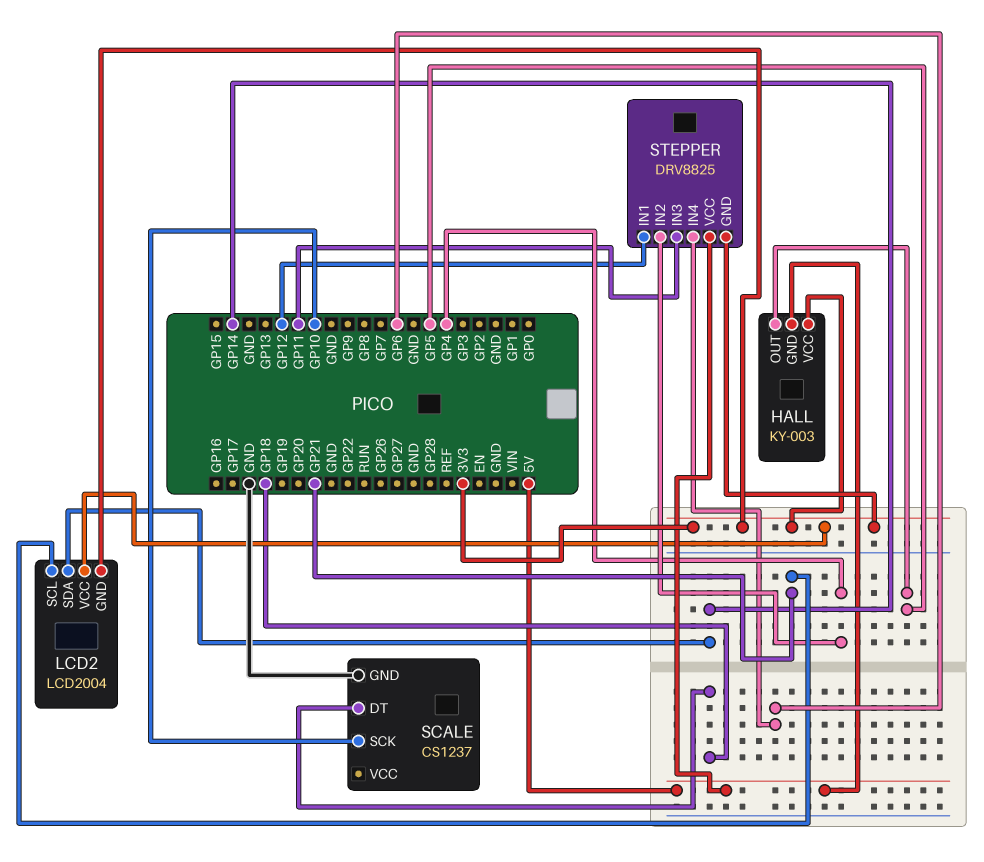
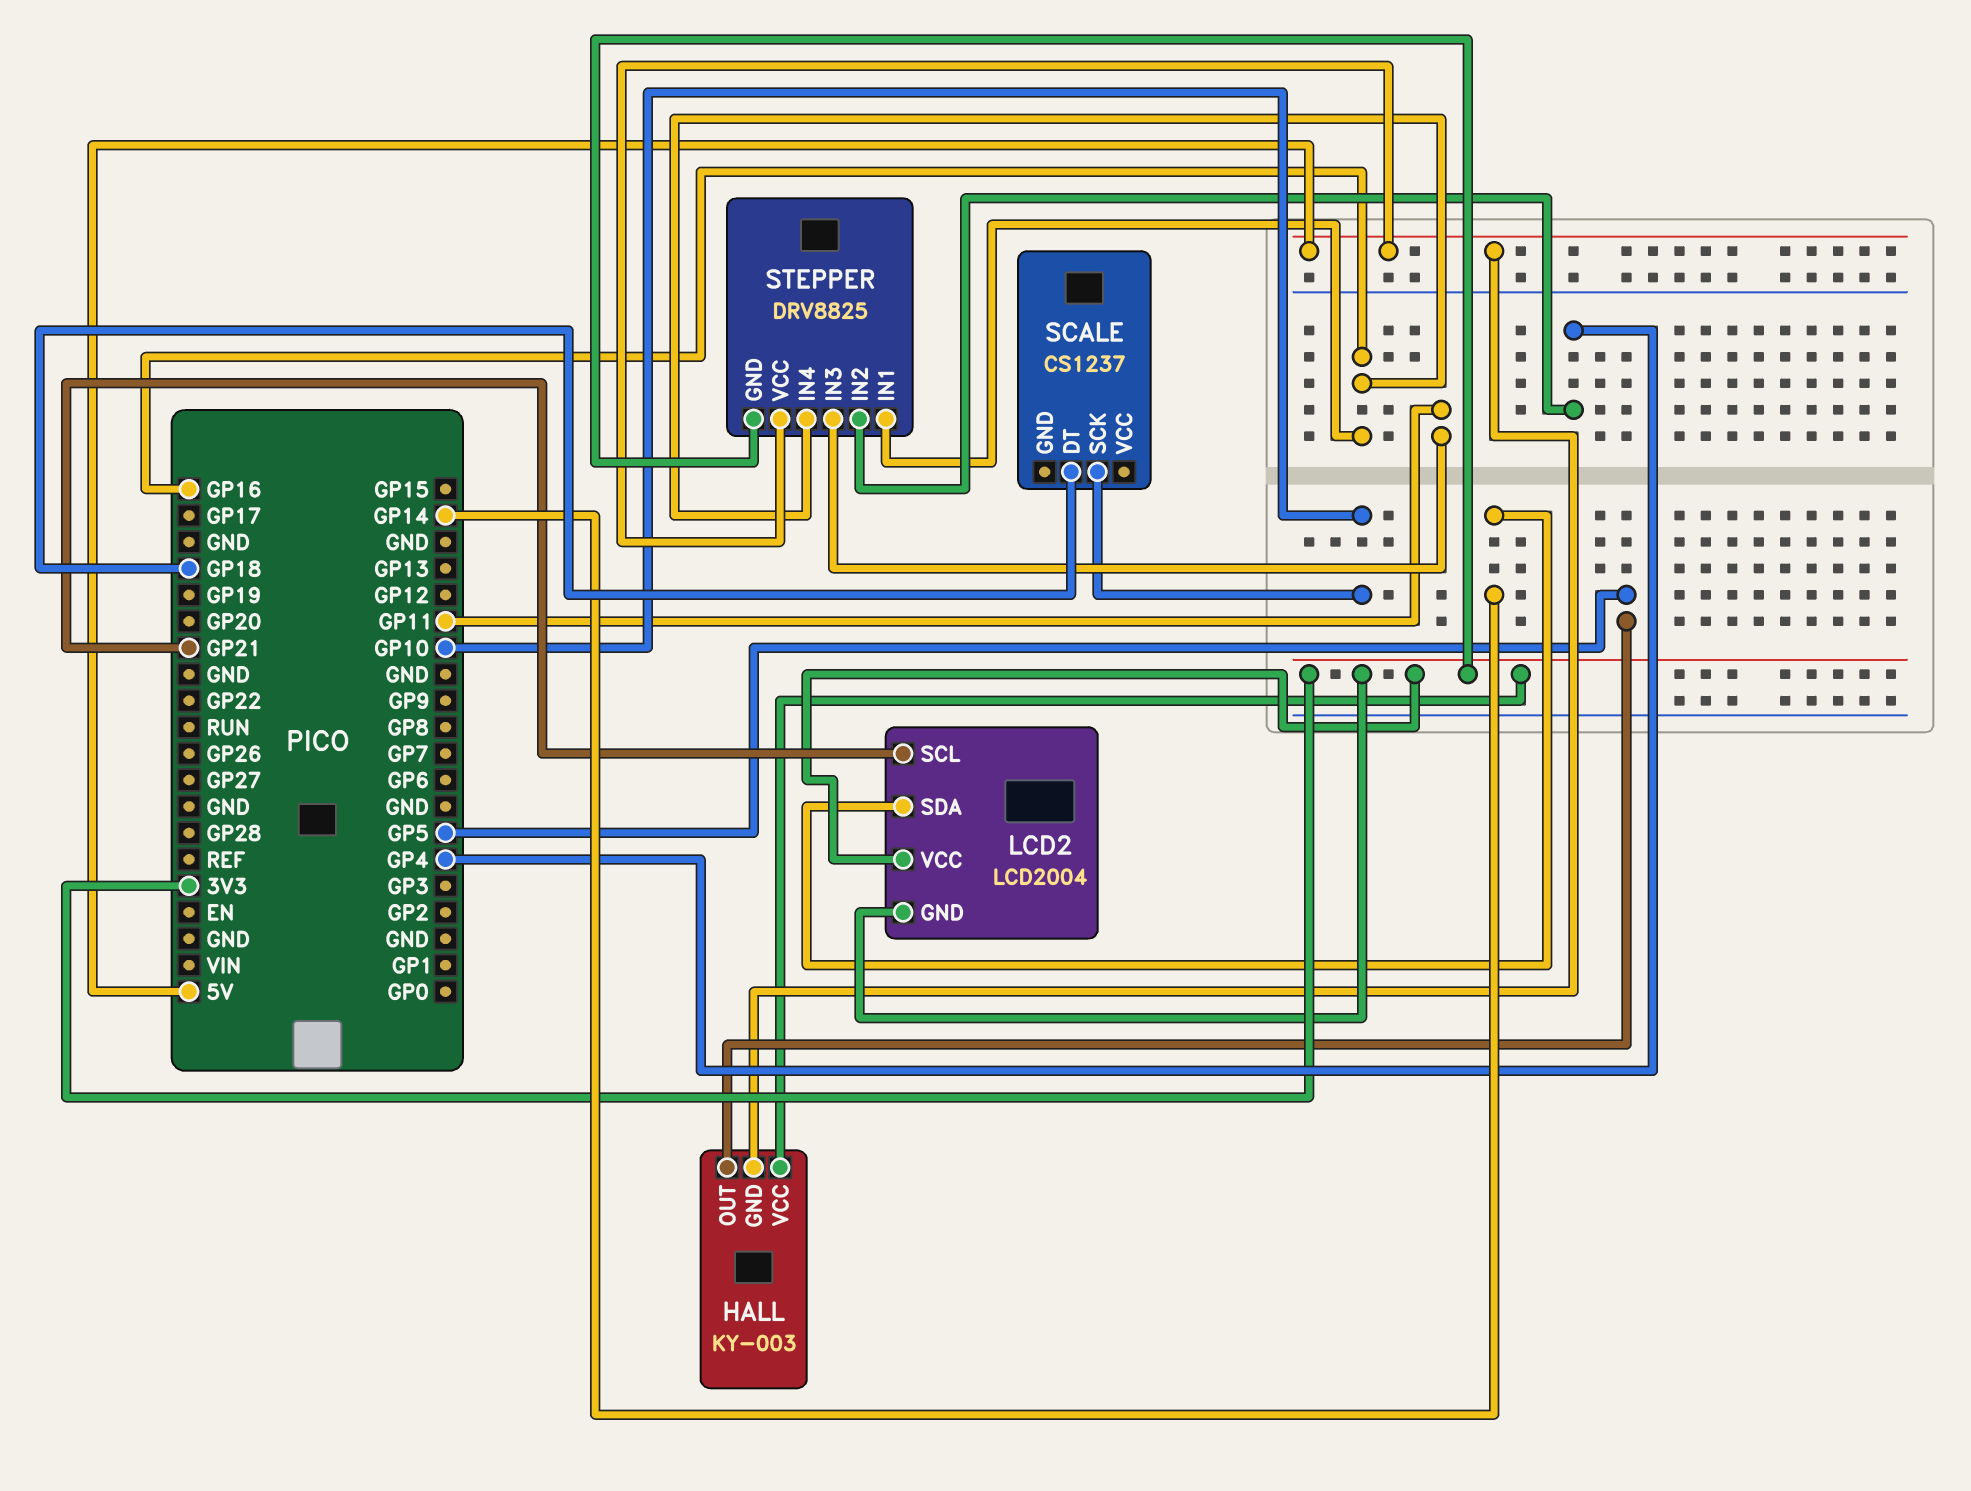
SCALE pin GND: GND -> none
STEPPER pin IN1: GP12 -> GP16
STEPPER pin IN4: GP6 -> GP16

